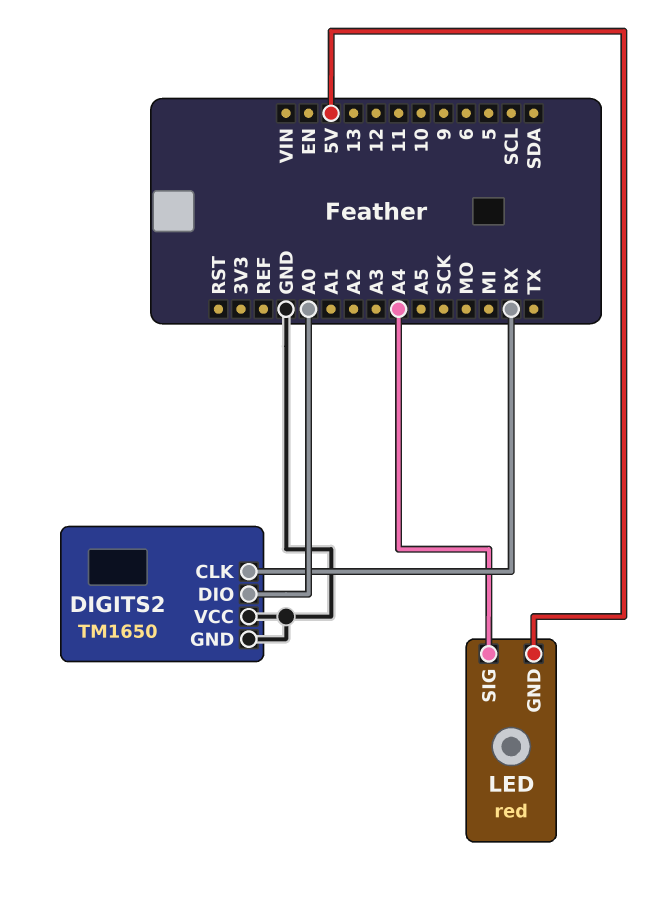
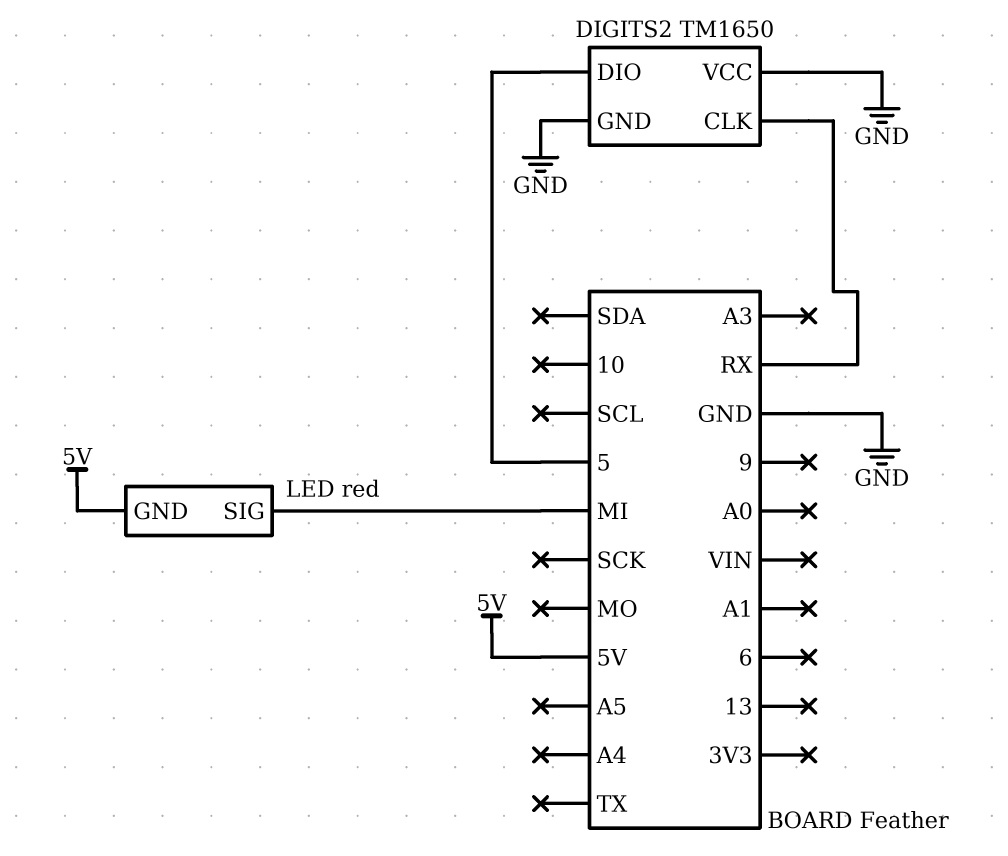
DIGITS2 pin DIO: A0 -> 5
LED pin SIG: A4 -> MI

